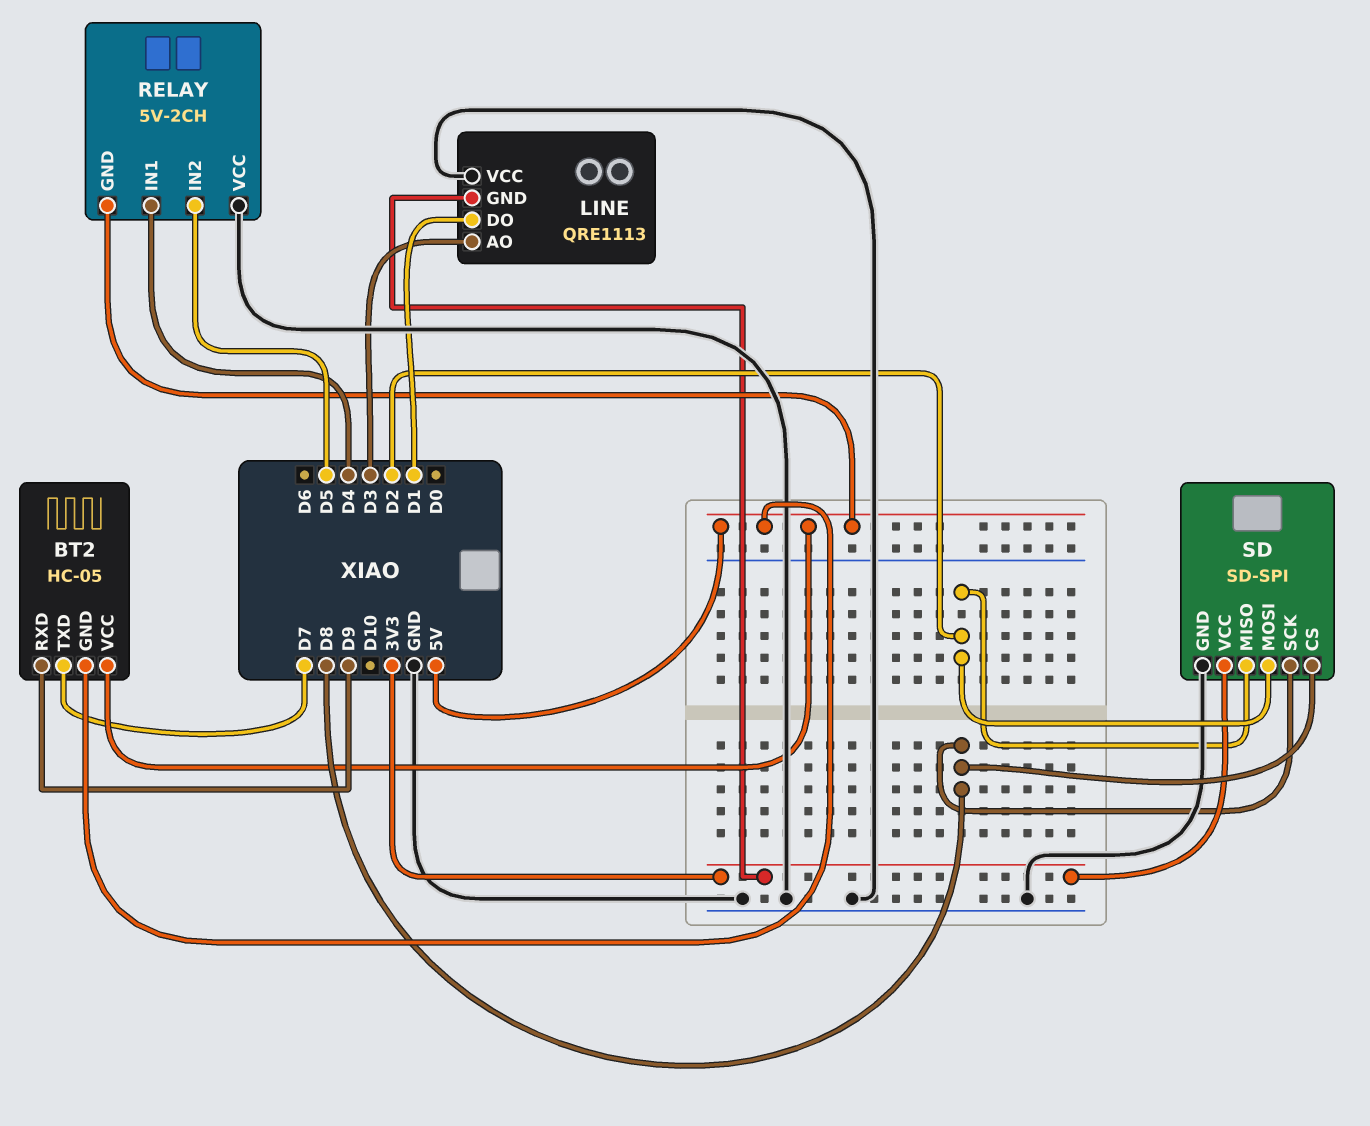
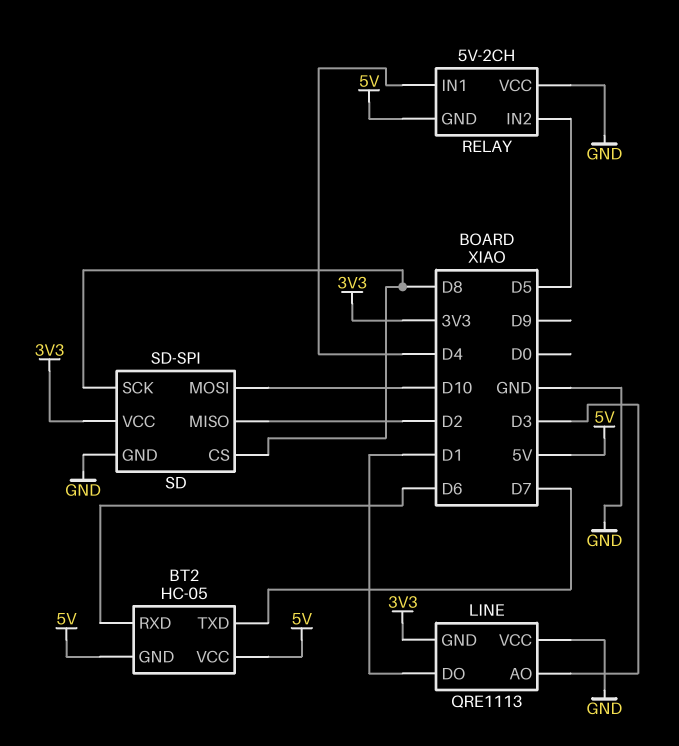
BT2 pin RXD: D9 -> D6
SD pin MOSI: D2 -> D10

